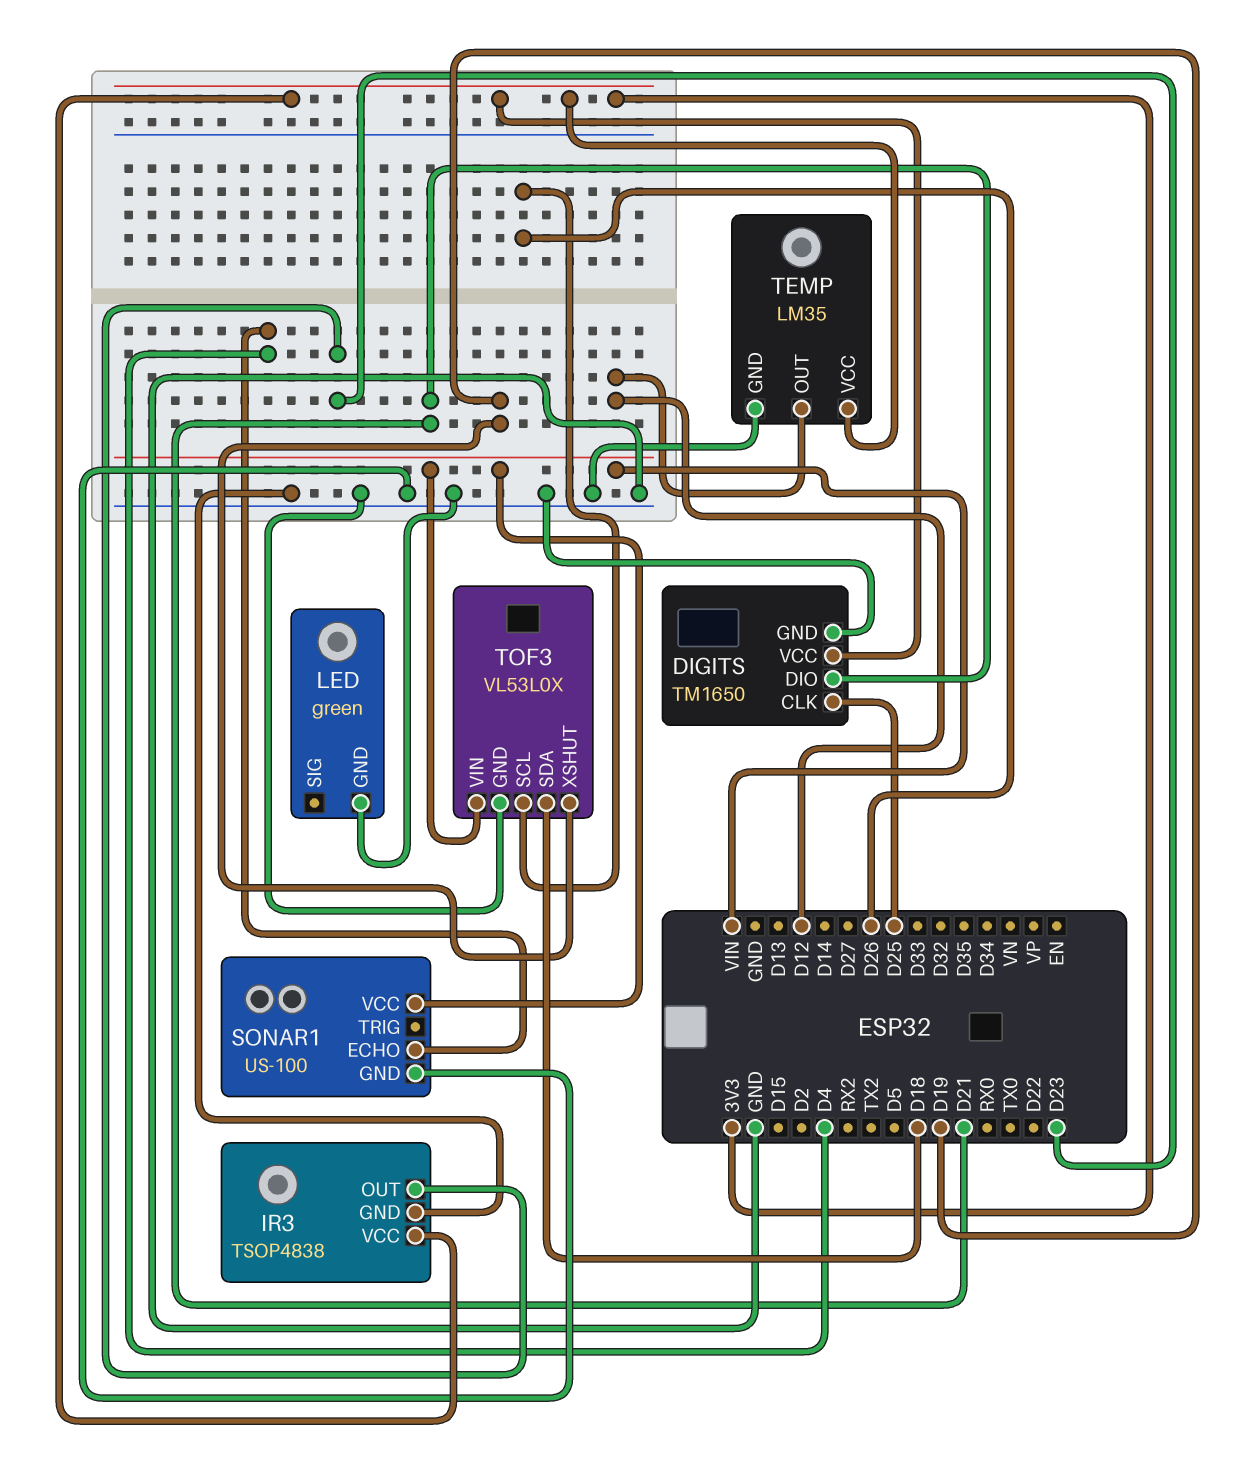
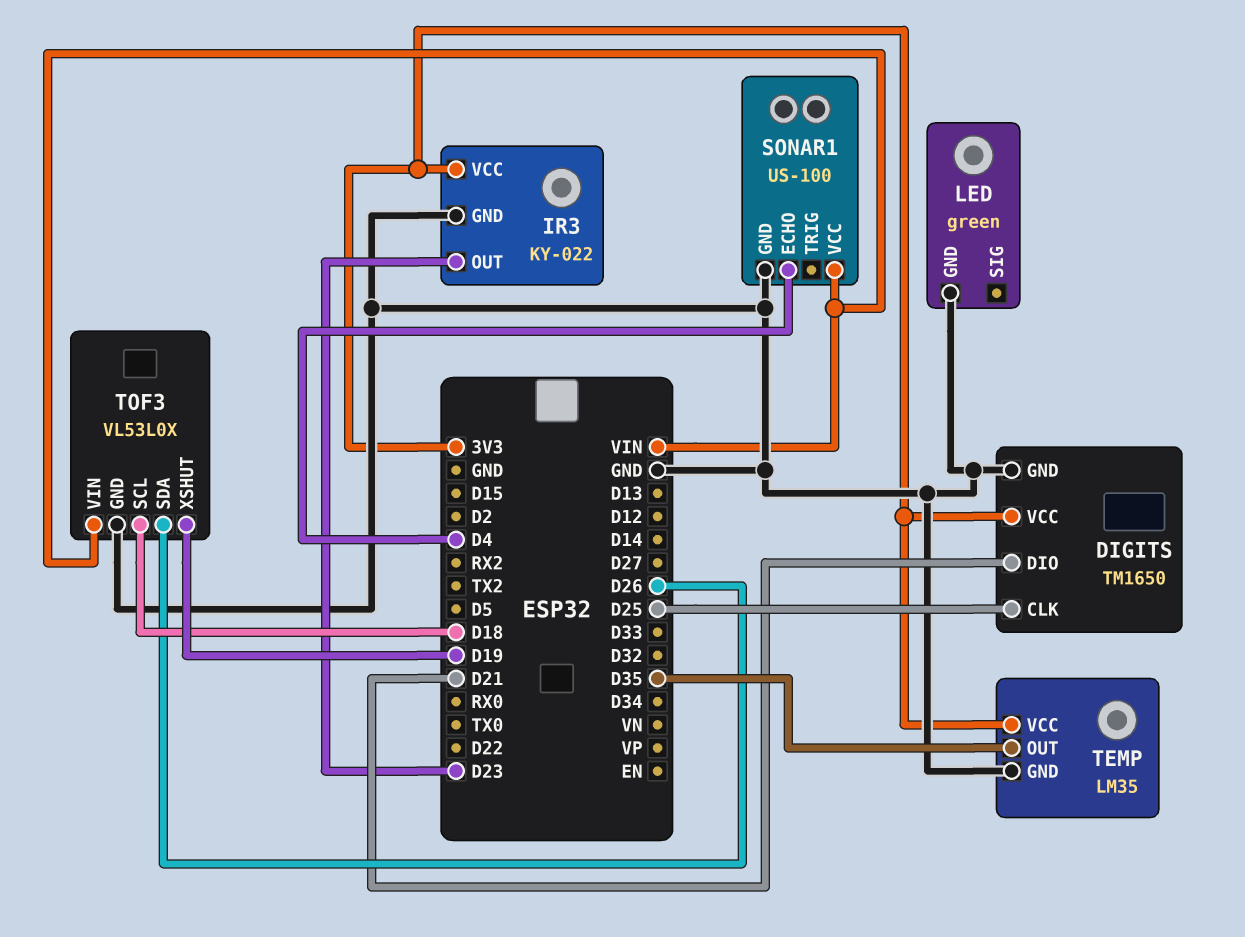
IR3: TSOP4838 -> KY-022
TEMP pin OUT: D12 -> D35
TOF3 pin SCL: D26 -> D18
TOF3 pin SDA: D18 -> D26

